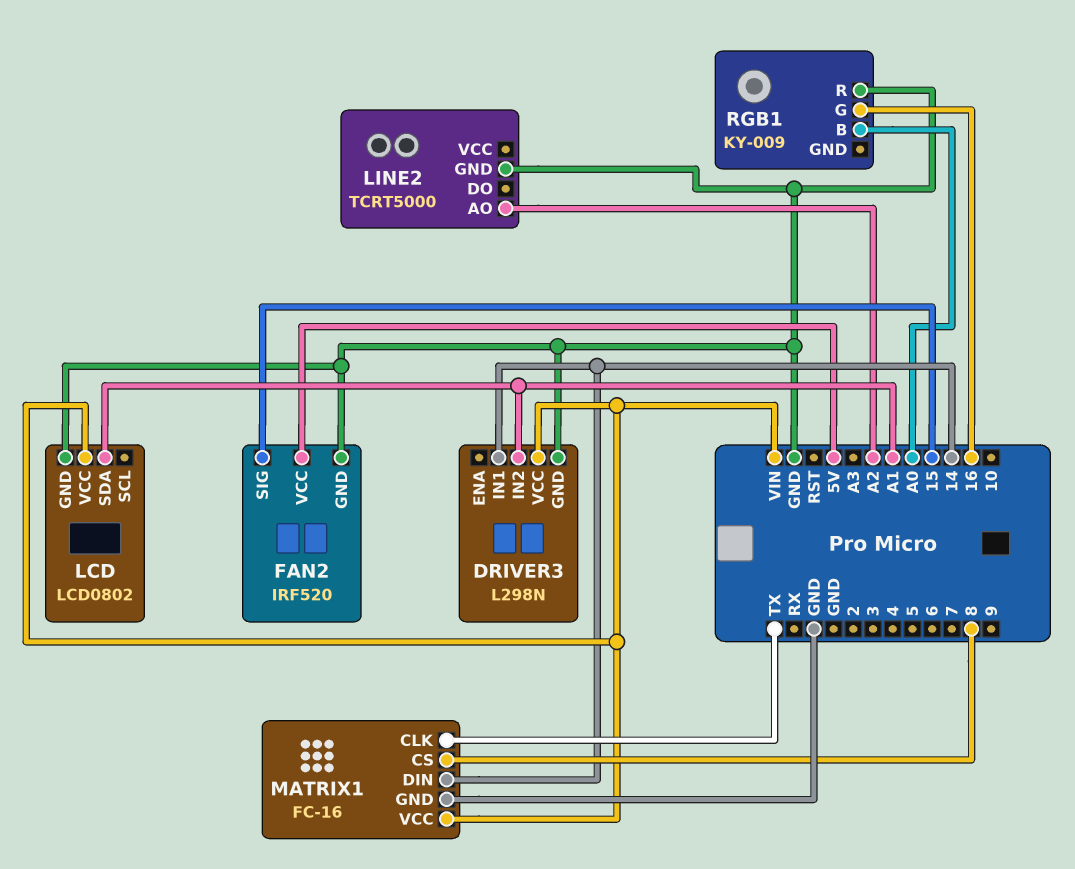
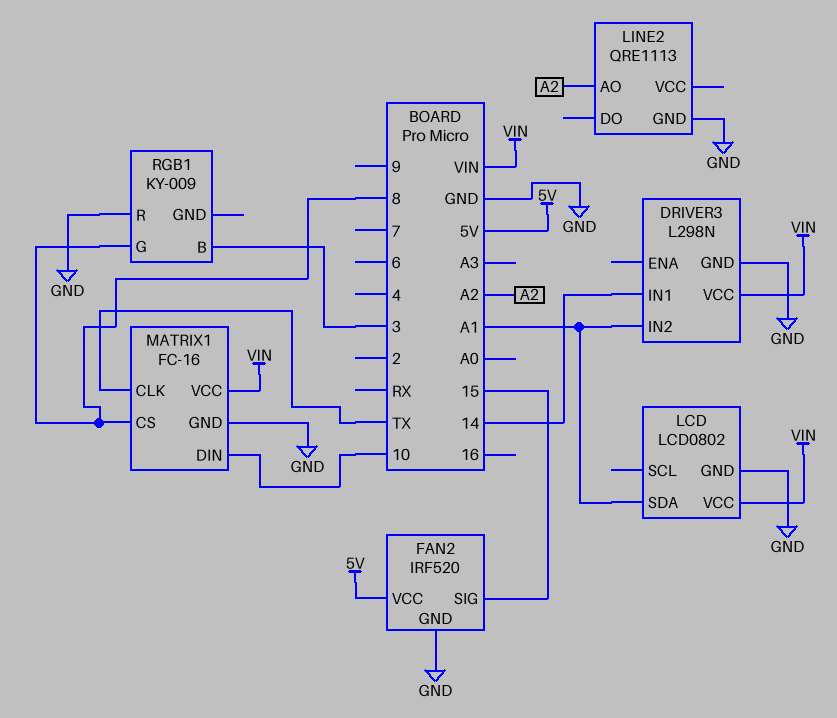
LINE2: TCRT5000 -> QRE1113
MATRIX1 pin DIN: 14 -> 10
RGB1 pin B: A0 -> 3
RGB1 pin G: 16 -> 8

